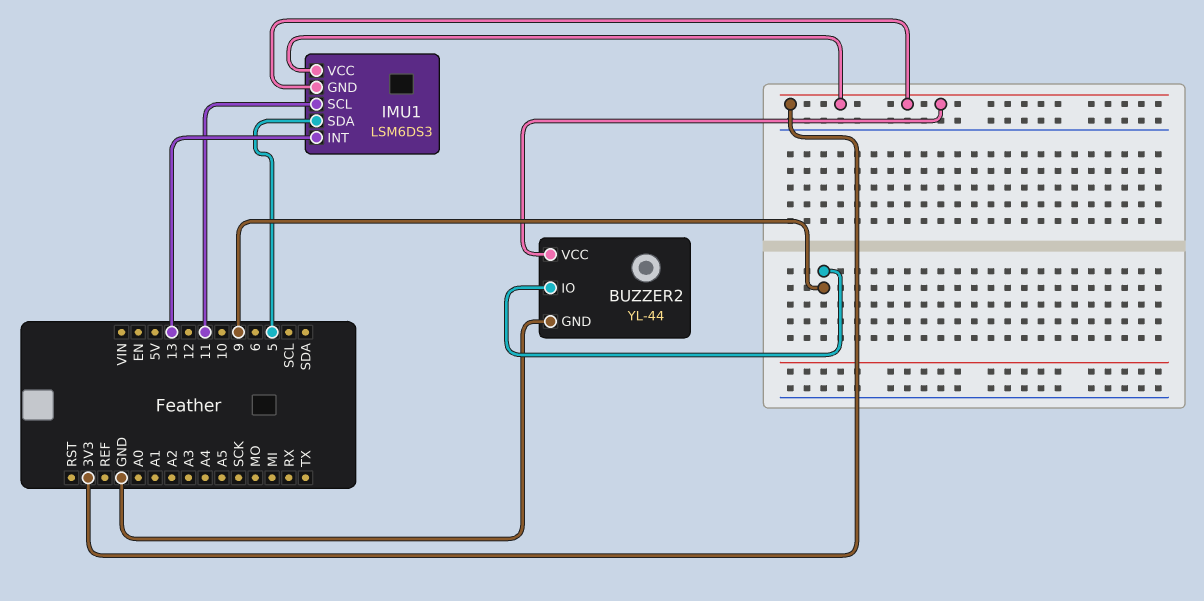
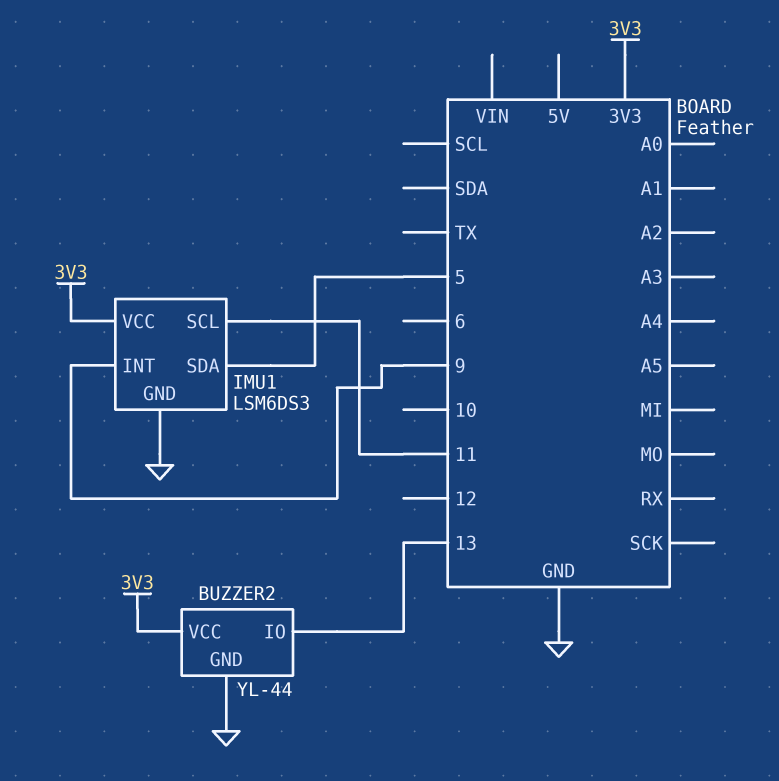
BUZZER2 pin IO: 9 -> 13
IMU1 pin GND: 3V3 -> GND
IMU1 pin INT: 13 -> 9

